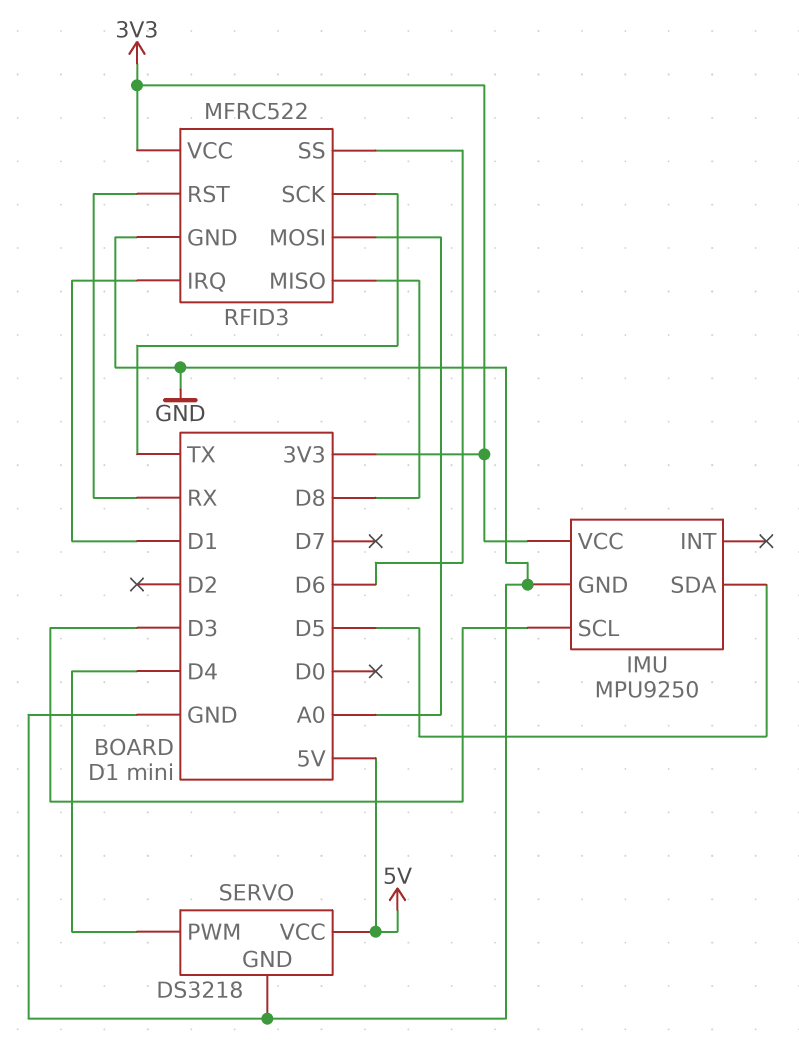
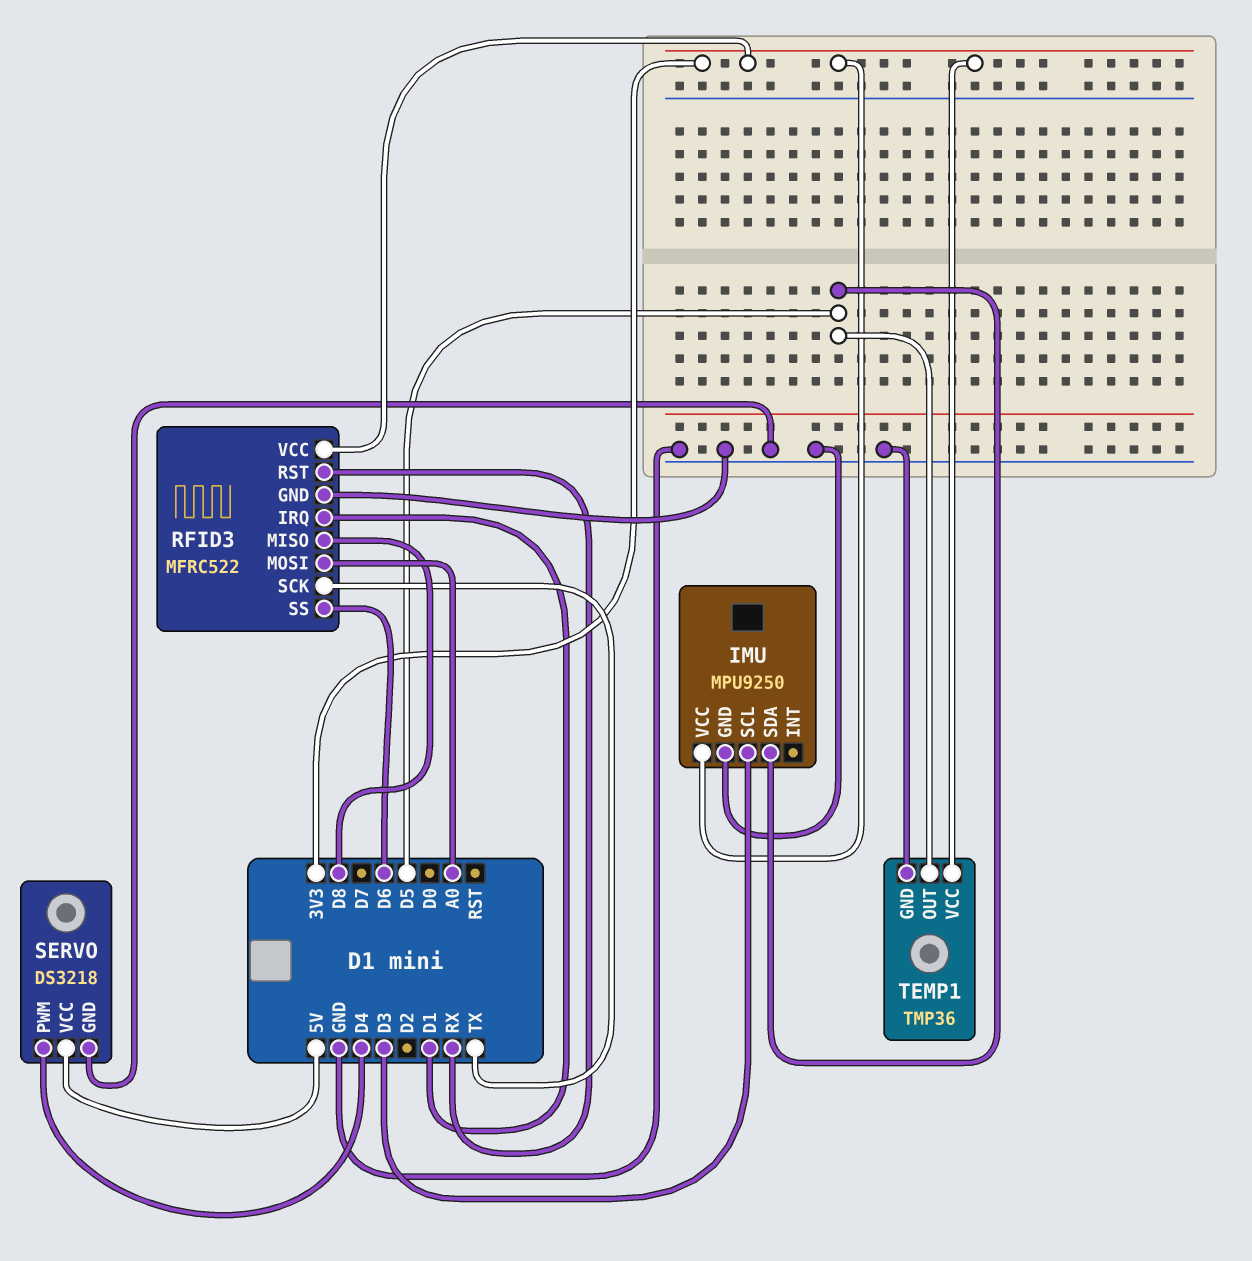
TEMP1: none -> TMP36
TEMP1 pin GND: none -> GND
TEMP1 pin OUT: none -> D5
TEMP1 pin VCC: none -> 3V3

